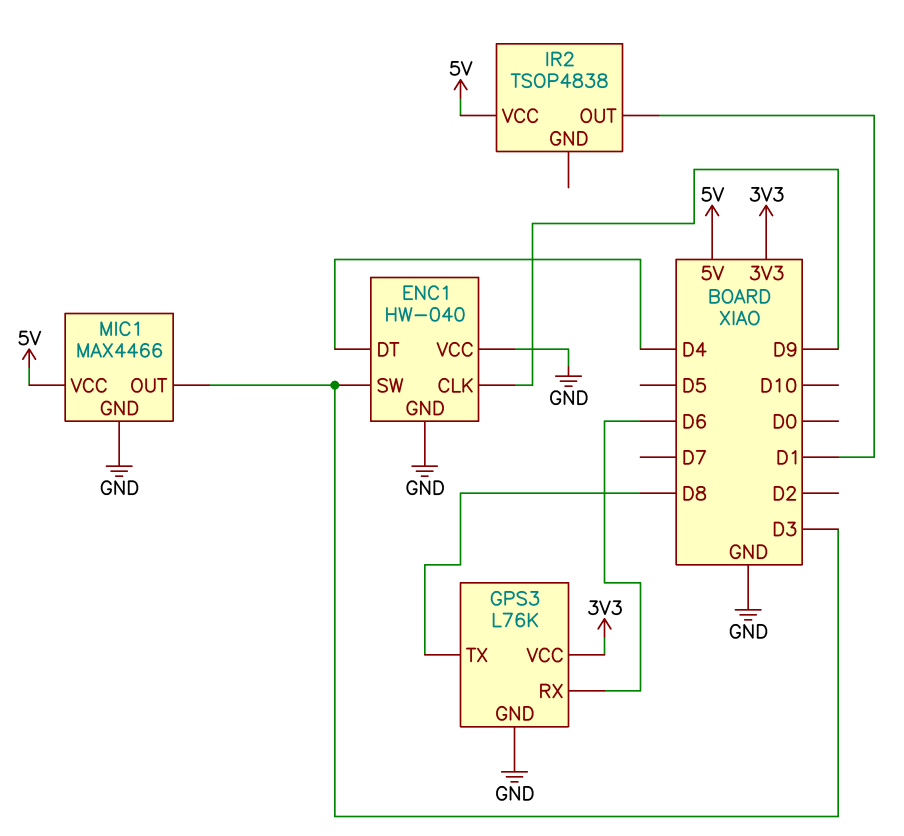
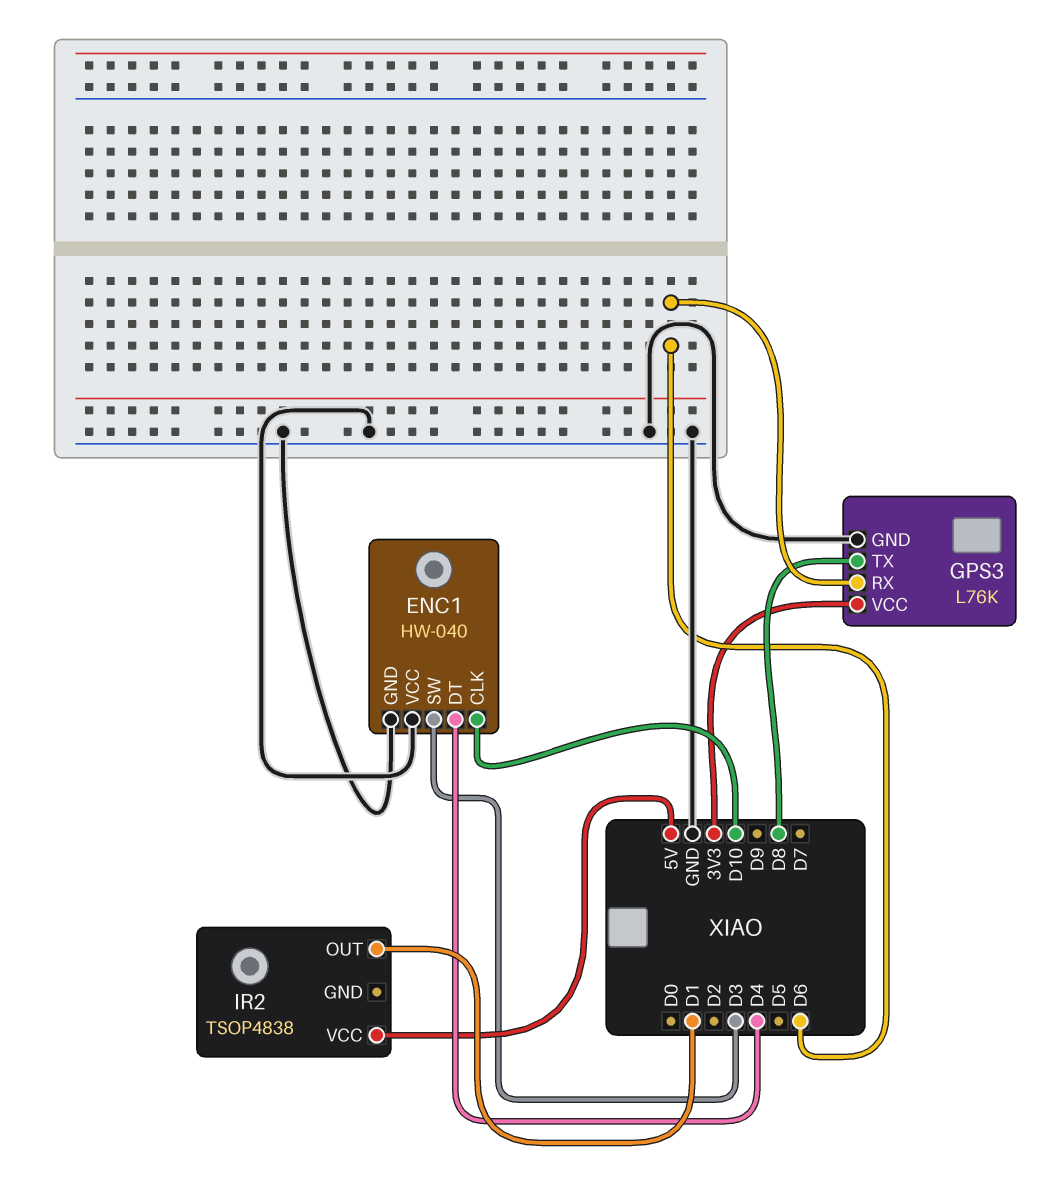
ENC1 pin CLK: D9 -> D10
MIC1: MAX4466 -> none
MIC1 pin GND: GND -> none
MIC1 pin OUT: D3 -> none
MIC1 pin VCC: 5V -> none

